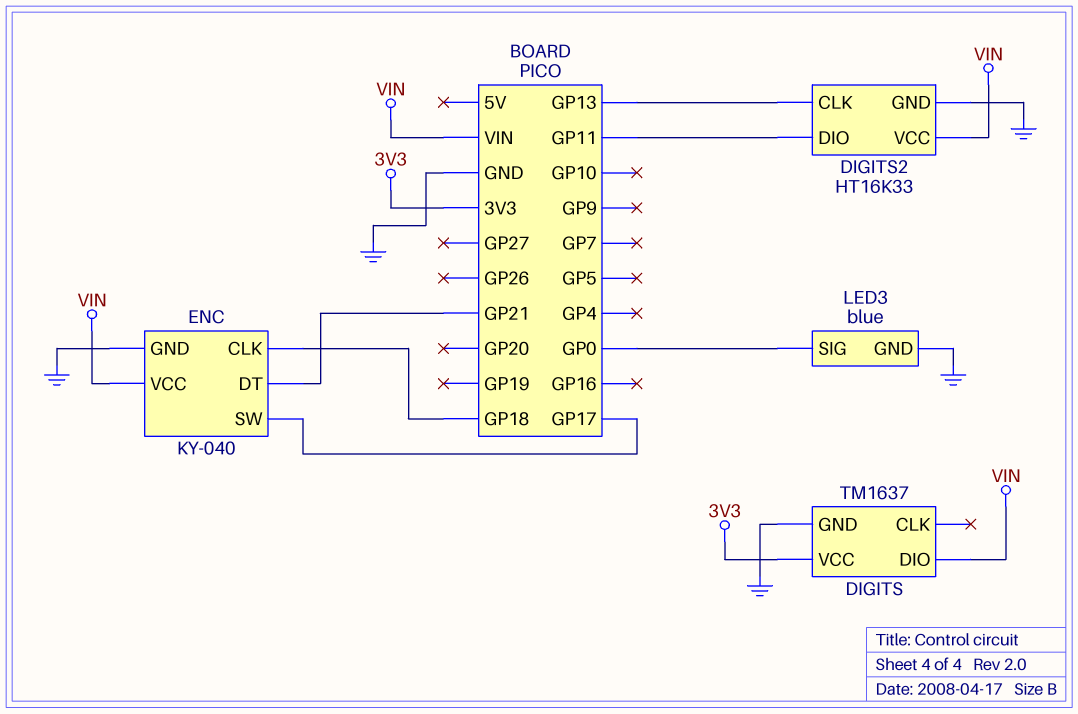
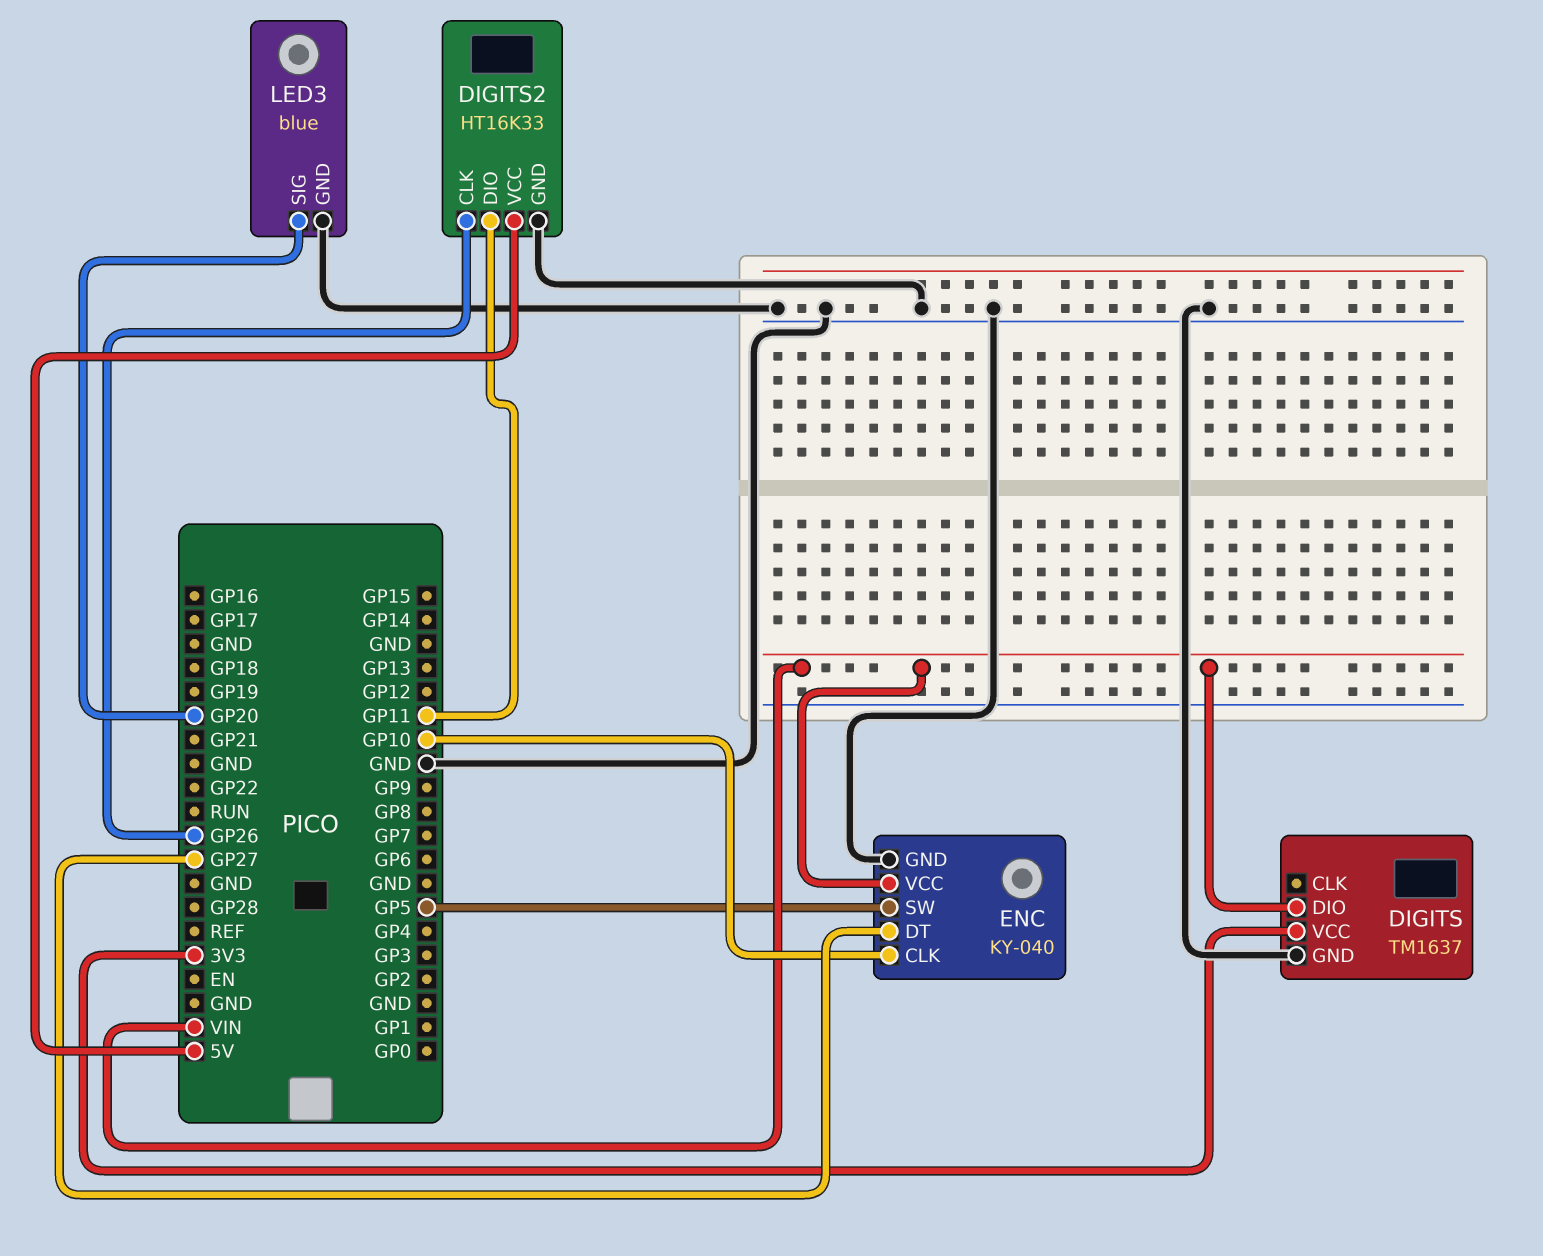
DIGITS2 pin CLK: GP13 -> GP26
DIGITS2 pin VCC: VIN -> 5V
ENC pin CLK: GP18 -> GP10
ENC pin DT: GP21 -> GP27
ENC pin SW: GP17 -> GP5
LED3 pin SIG: GP0 -> GP20

